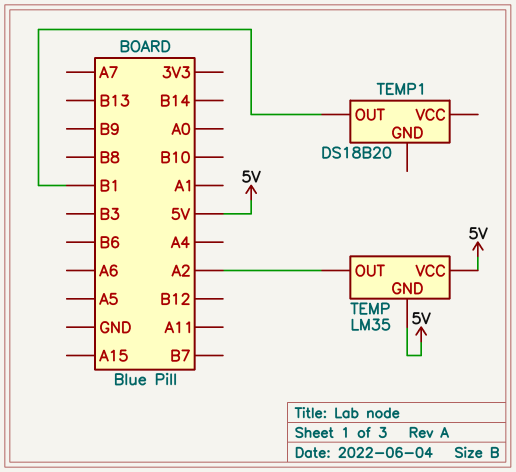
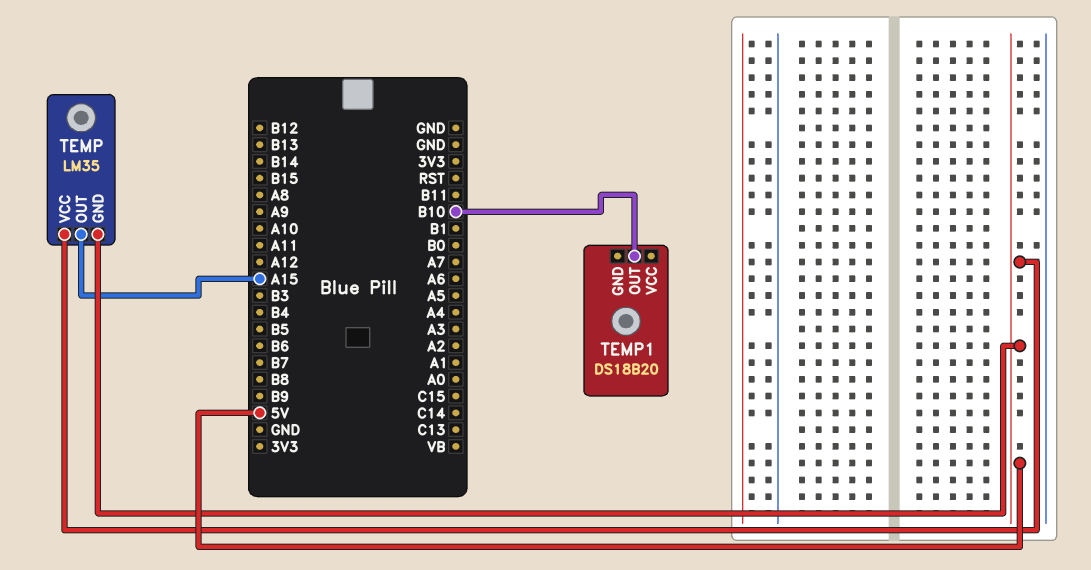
TEMP pin OUT: A2 -> A15
TEMP1 pin OUT: B1 -> B10

